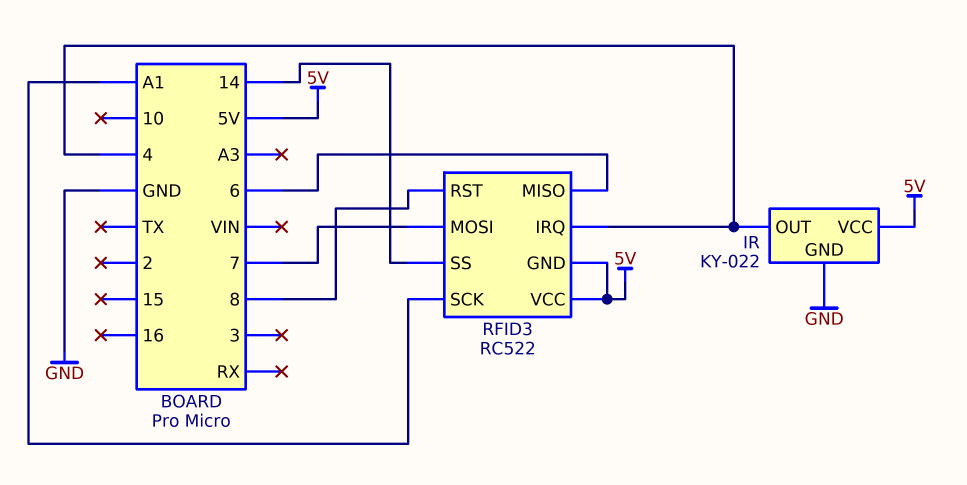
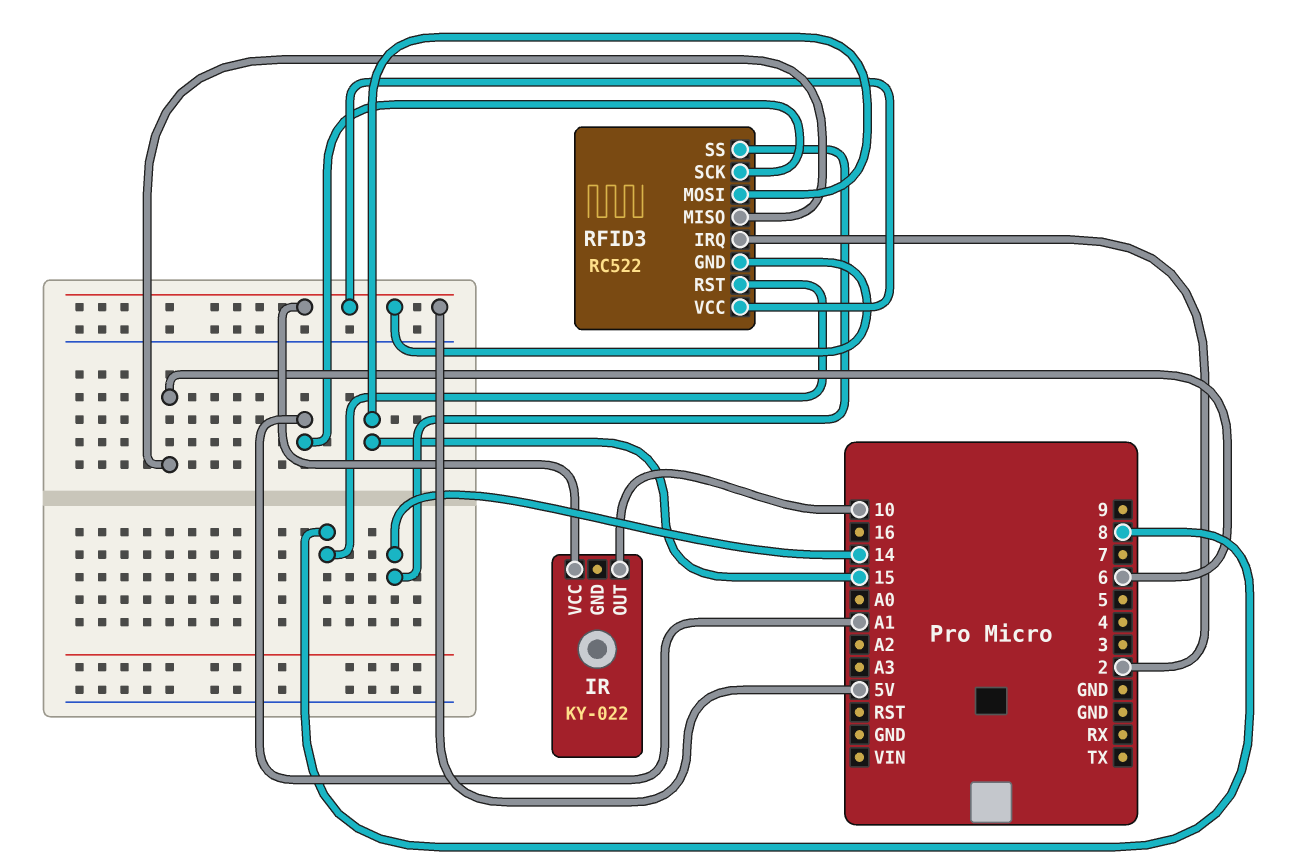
IR pin GND: GND -> none
IR pin OUT: 4 -> 10
RFID3 pin IRQ: 4 -> 2
RFID3 pin MOSI: 7 -> 15

